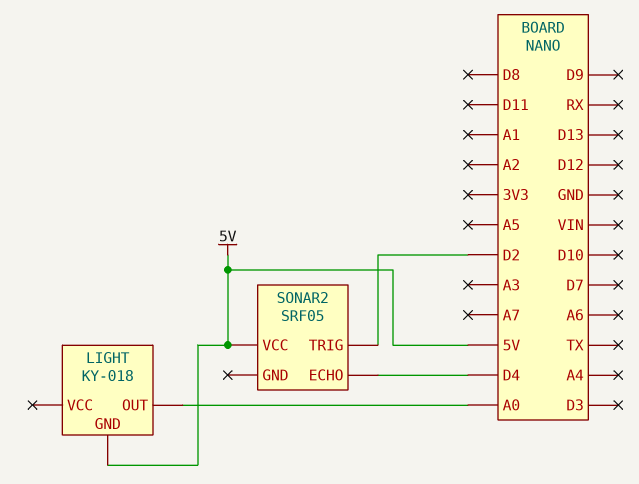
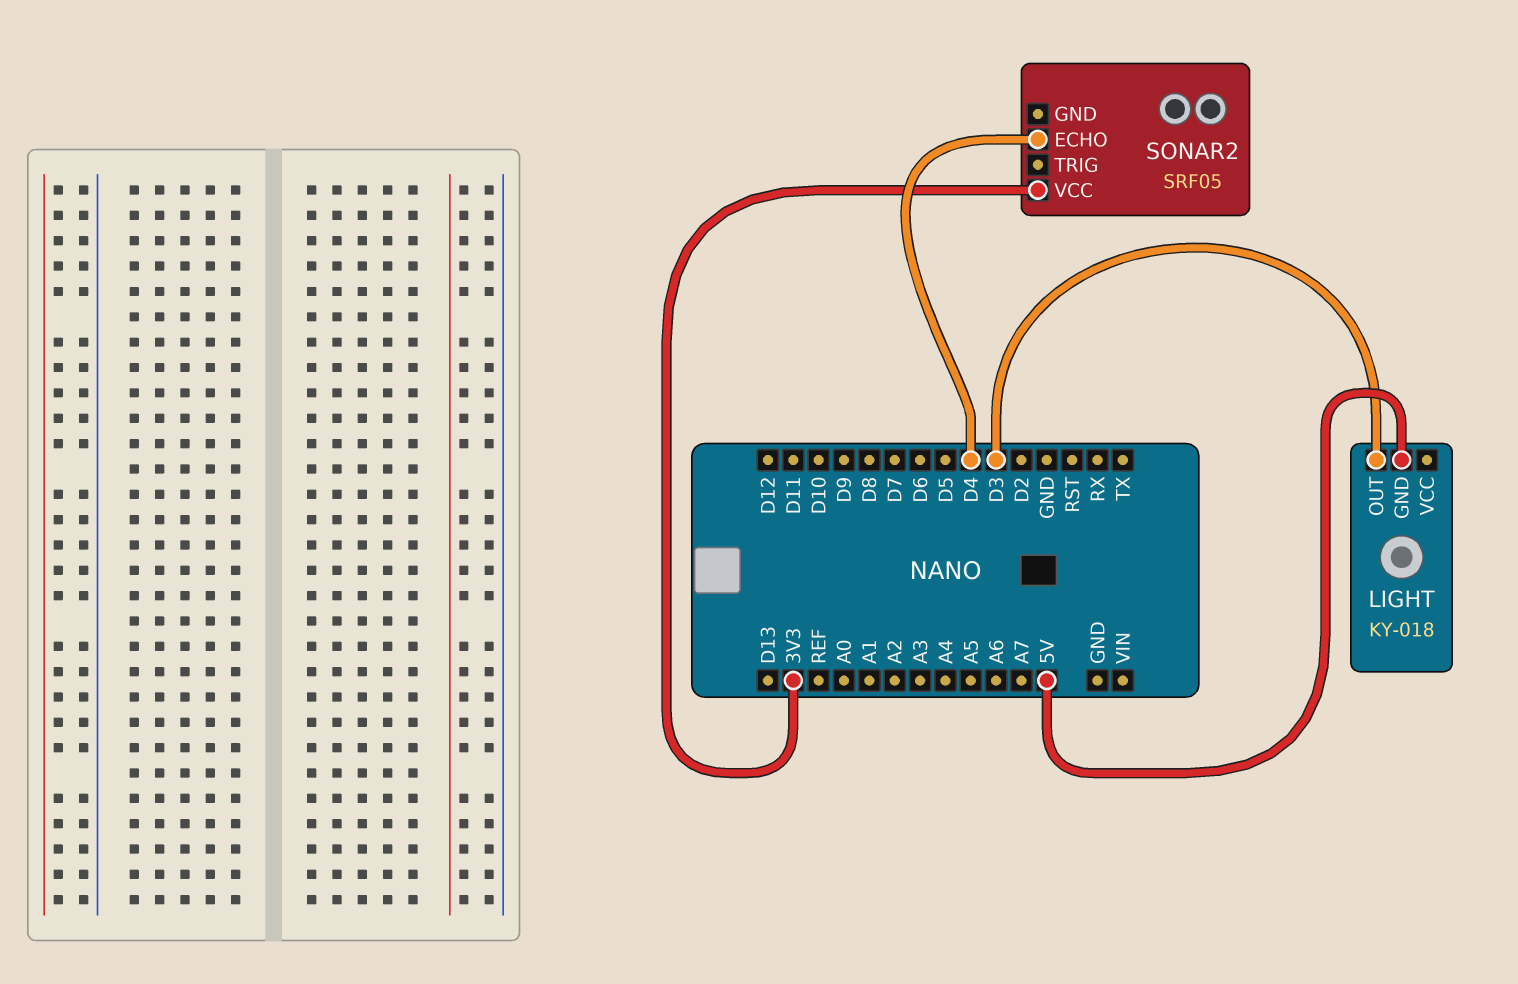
LIGHT pin OUT: A0 -> D3
SONAR2 pin TRIG: D2 -> none
SONAR2 pin VCC: 5V -> 3V3

